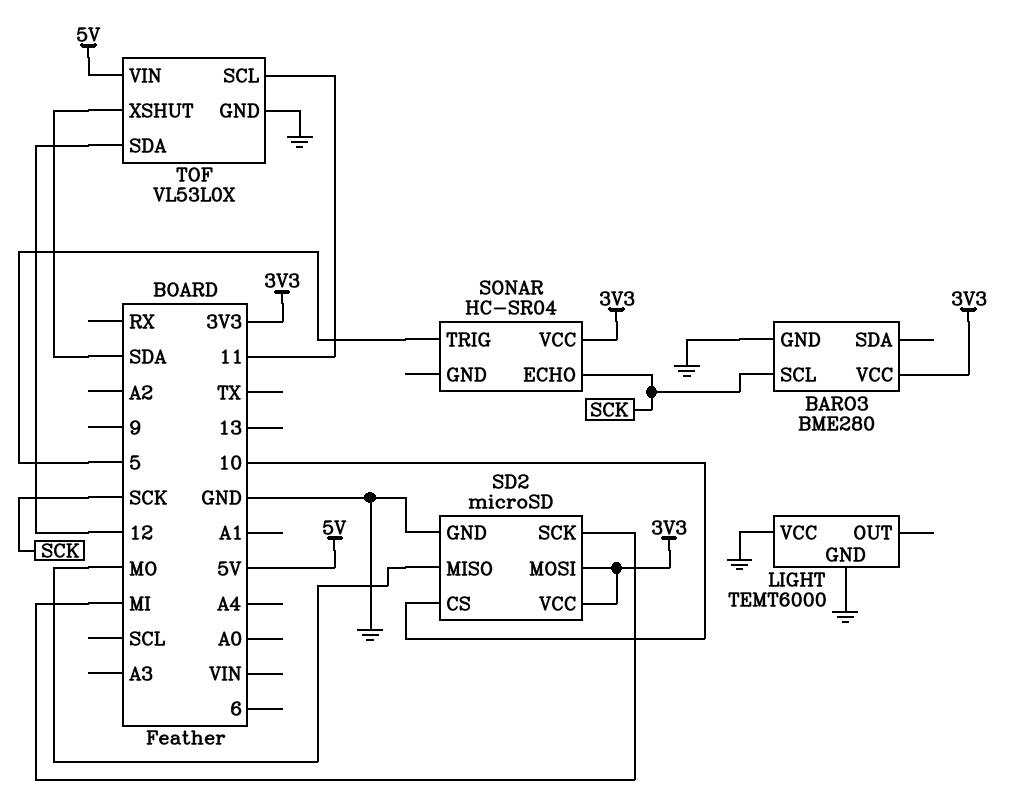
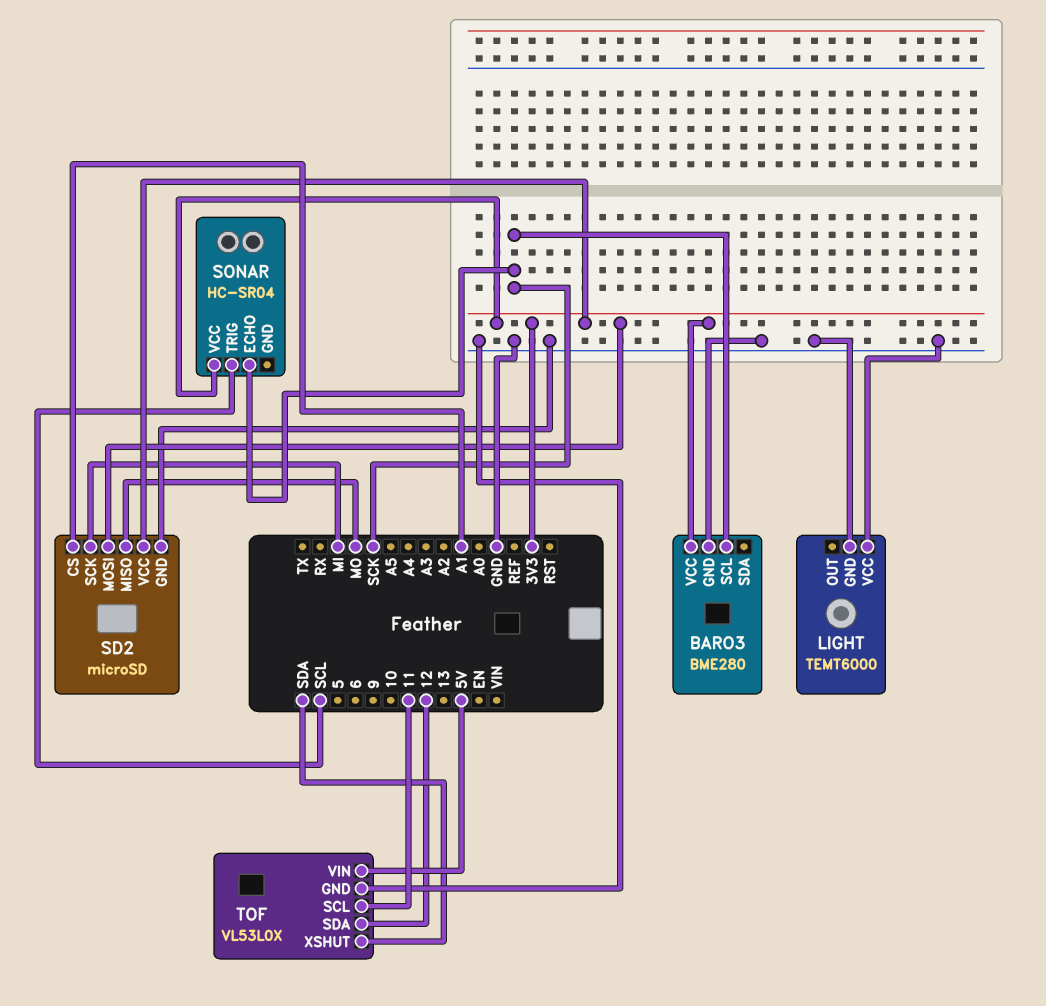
SD2 pin CS: 10 -> A1
SONAR pin TRIG: 5 -> SCL

